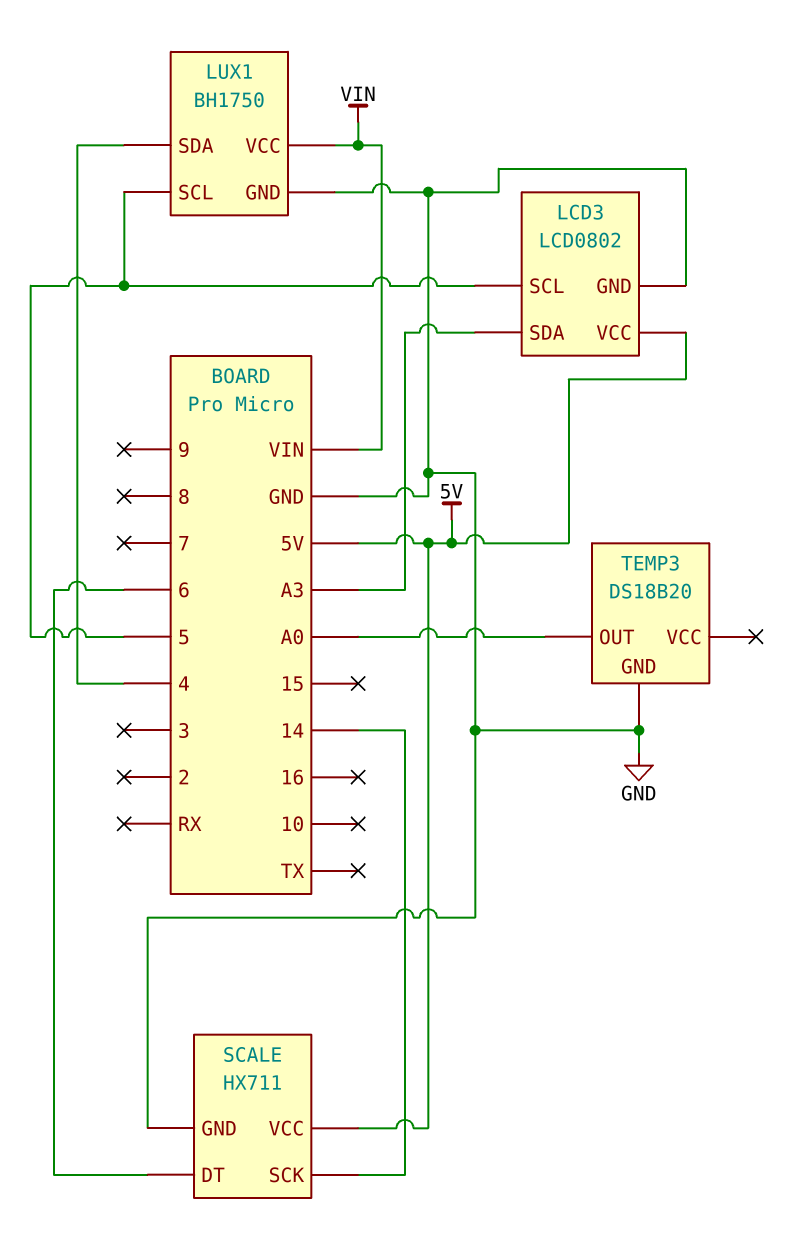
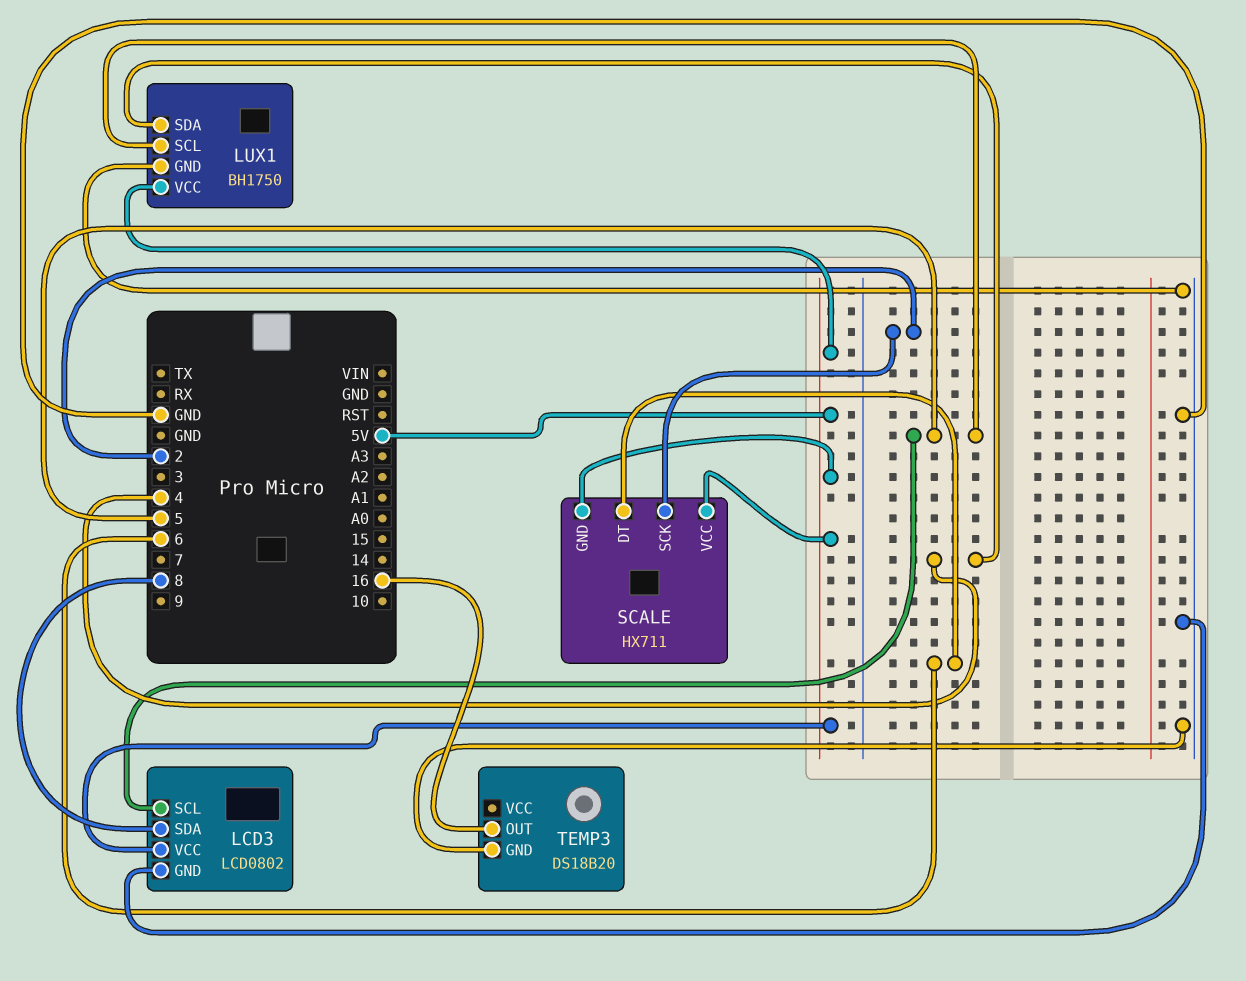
LCD3 pin SDA: A3 -> 8
LUX1 pin VCC: VIN -> 5V
SCALE pin GND: GND -> 5V
SCALE pin SCK: 14 -> 2
TEMP3 pin OUT: A0 -> 16

